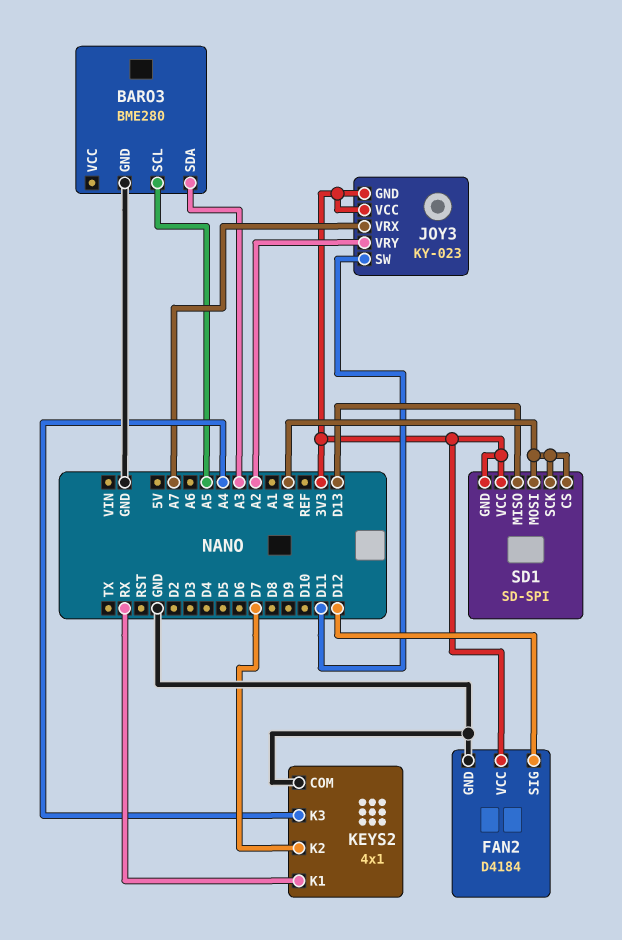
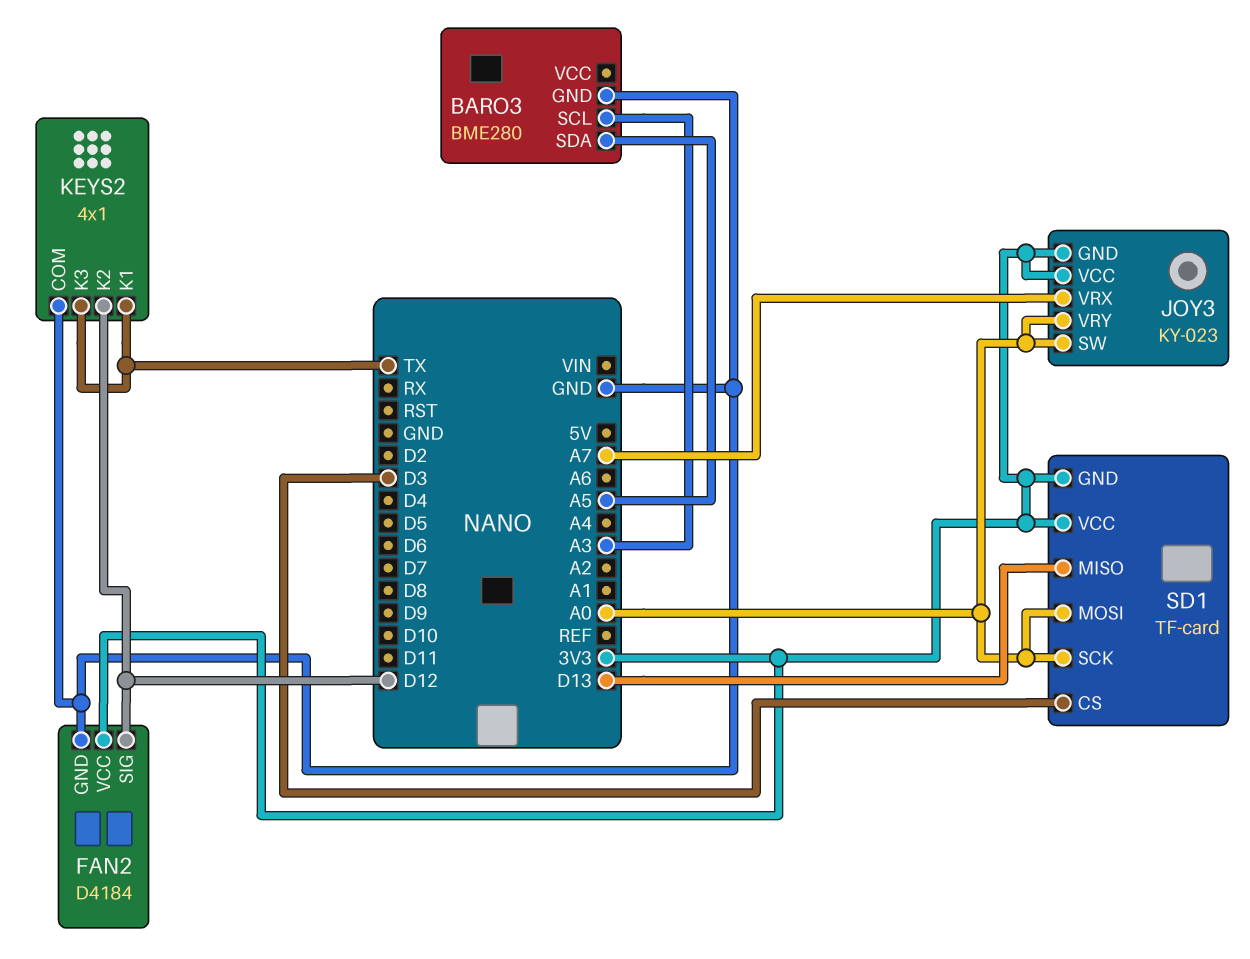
BARO3 pin SCL: A5 -> A3
BARO3 pin SDA: A3 -> A5
JOY3 pin SW: D11 -> A0
JOY3 pin VRY: A2 -> A0
KEYS2 pin K1: RX -> TX
KEYS2 pin K2: D7 -> D12
KEYS2 pin K3: A4 -> TX
SD1: SD-SPI -> TF-card
SD1 pin CS: A0 -> D3

